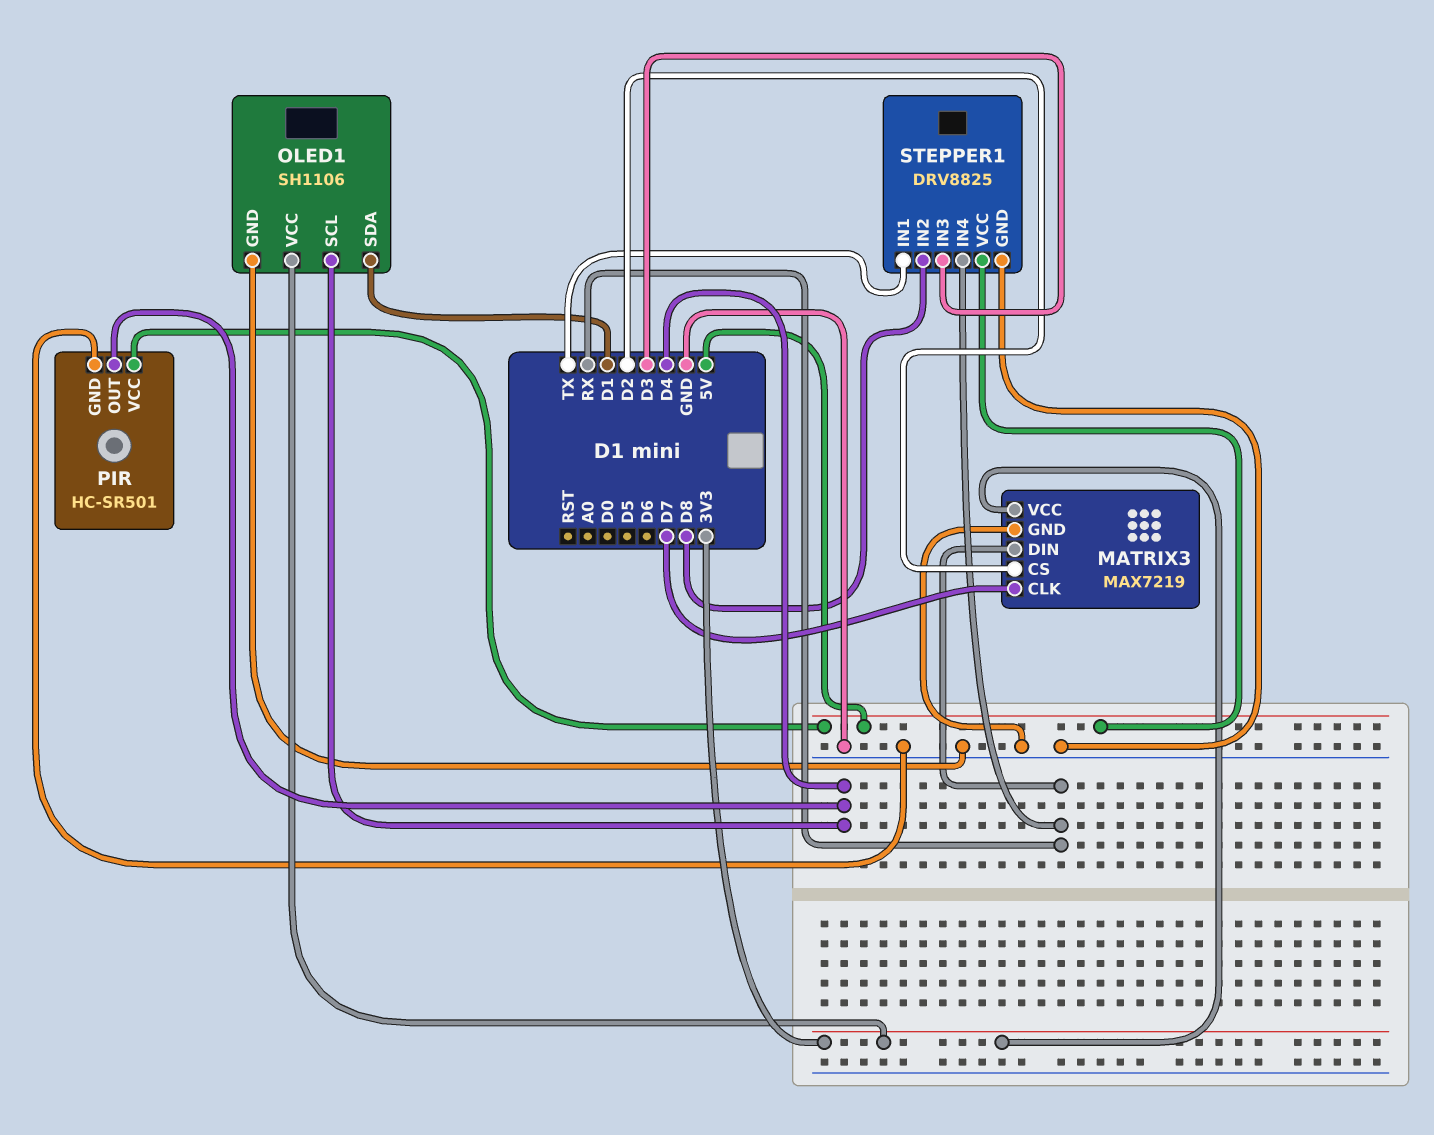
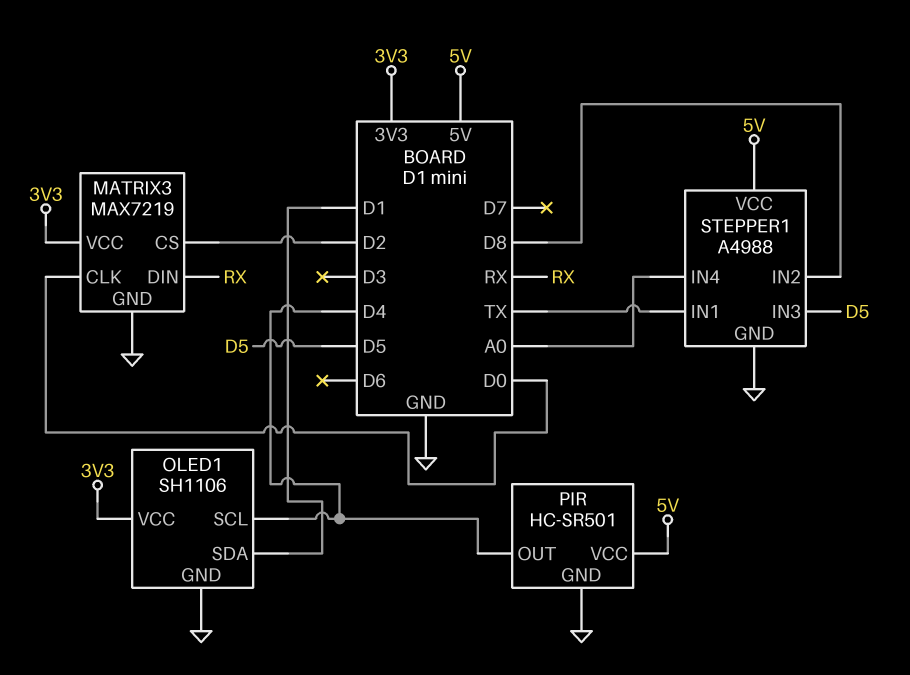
MATRIX3 pin CLK: D7 -> D0
STEPPER1: DRV8825 -> A4988
STEPPER1 pin IN3: D3 -> D5
STEPPER1 pin IN4: RX -> A0

